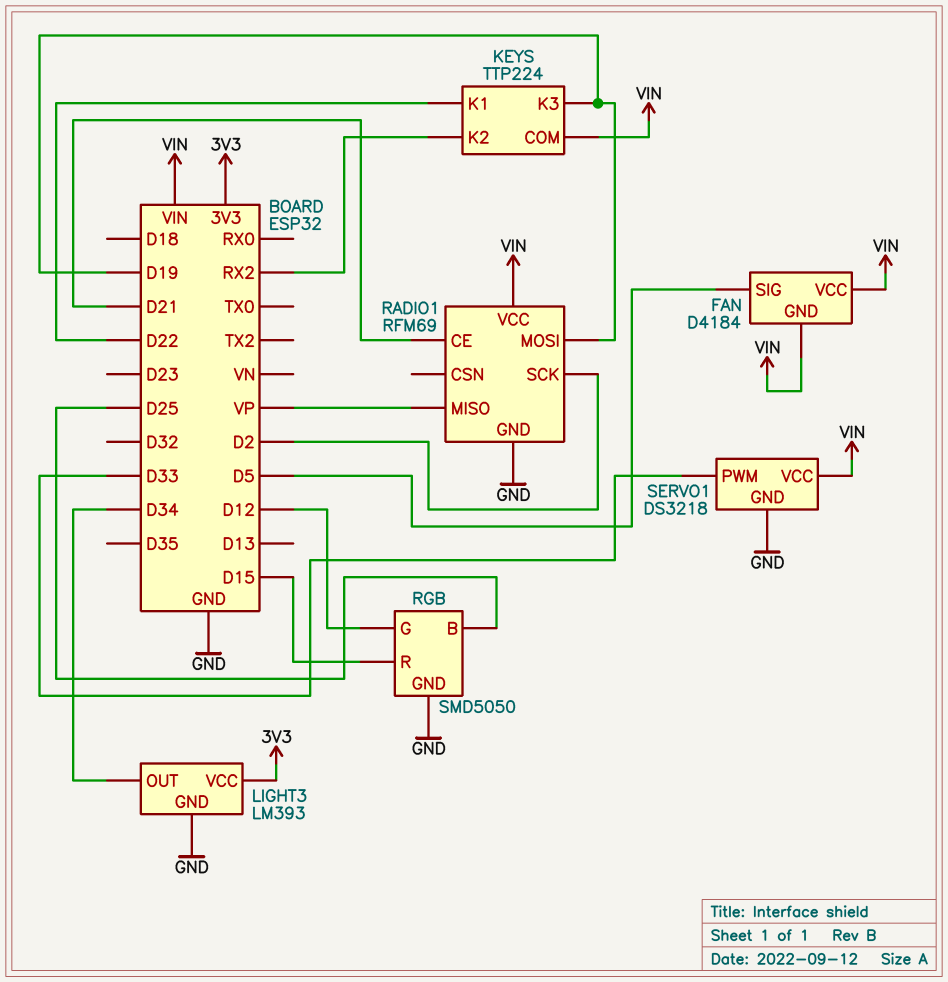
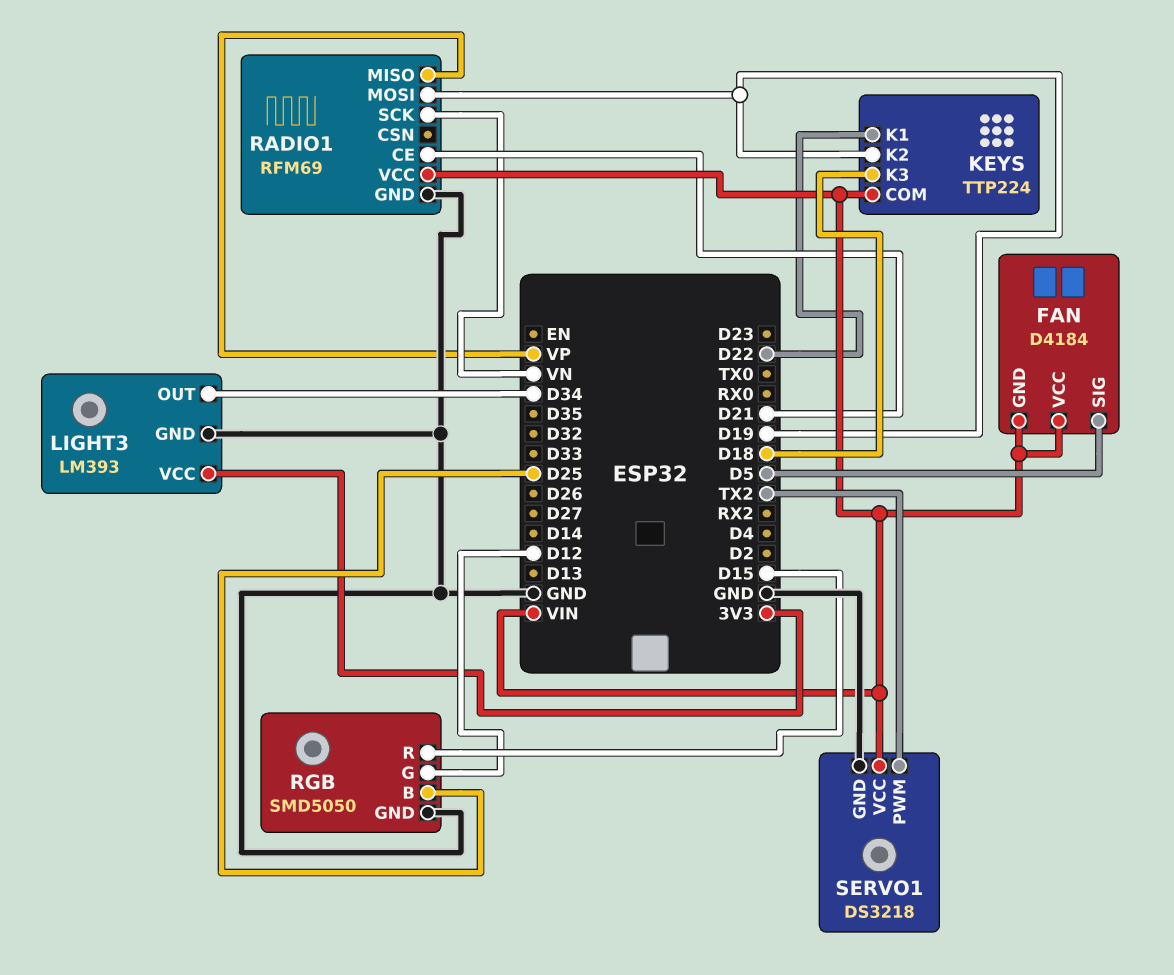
KEYS pin K2: RX2 -> D19
KEYS pin K3: D19 -> D18
RADIO1 pin SCK: D2 -> VN
SERVO1 pin PWM: D33 -> TX2

